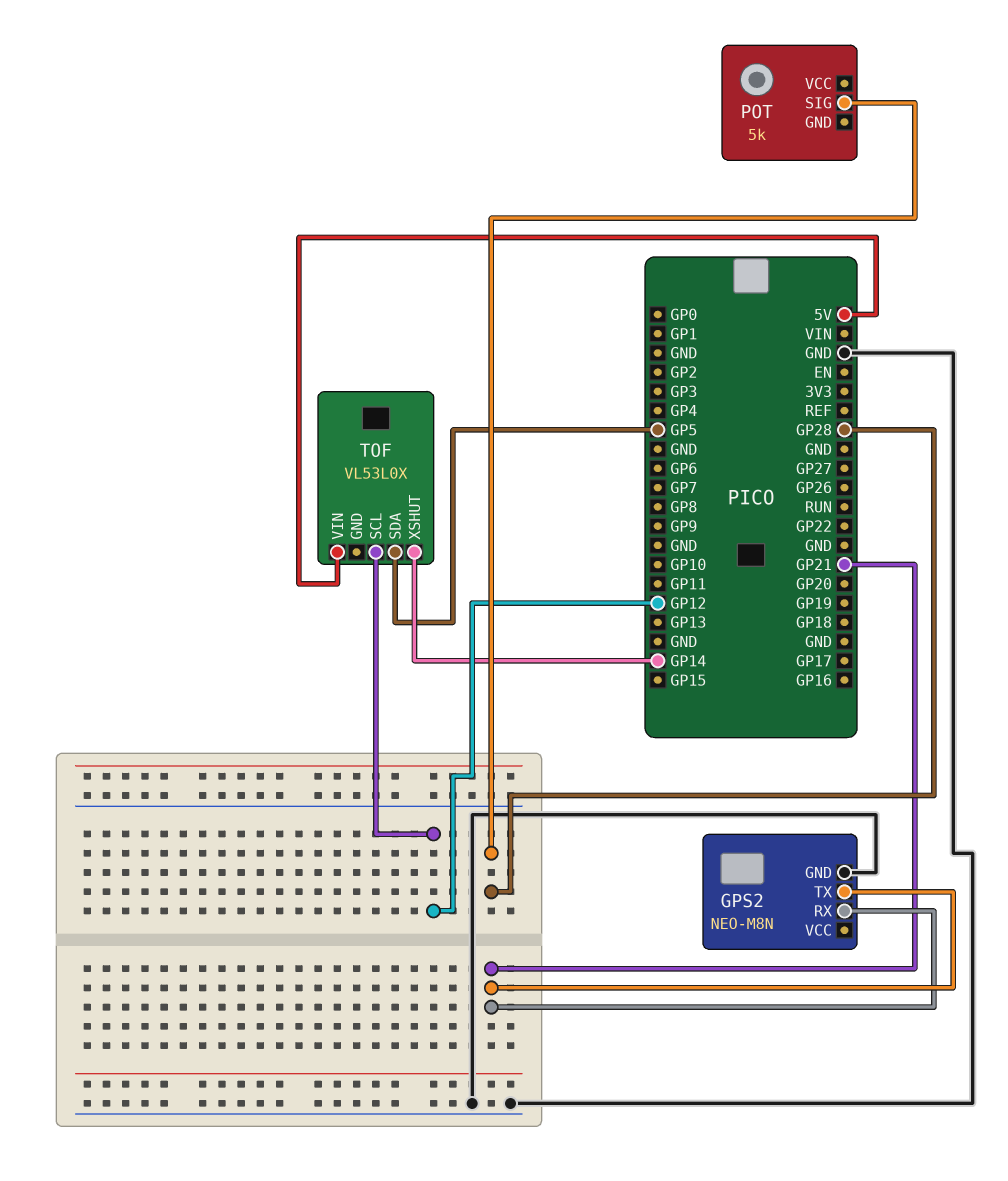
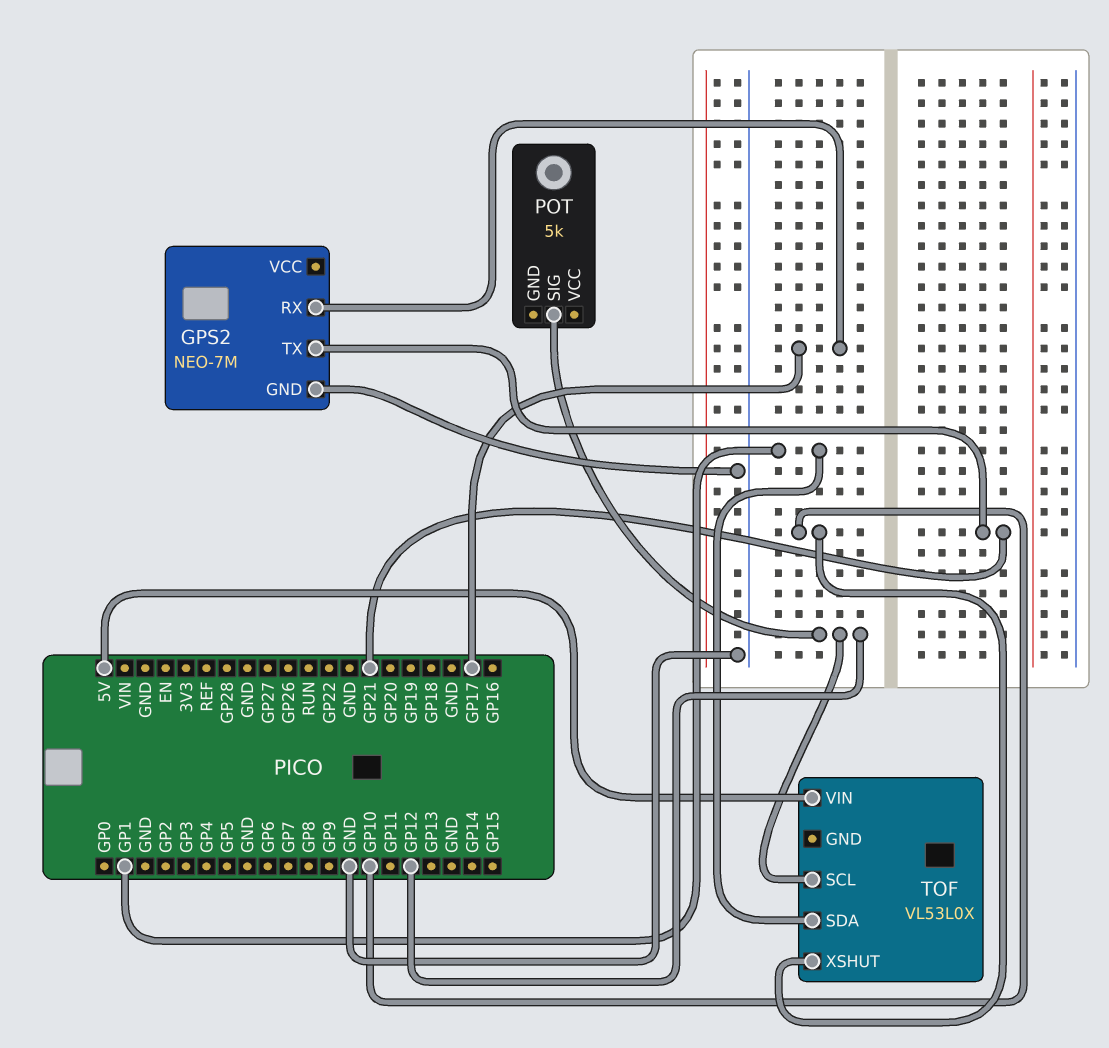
GPS2: NEO-M8N -> NEO-7M
GPS2 pin RX: GP21 -> GP17
POT pin SIG: GP28 -> GP12
TOF pin SDA: GP5 -> GP1
TOF pin XSHUT: GP14 -> GP10

